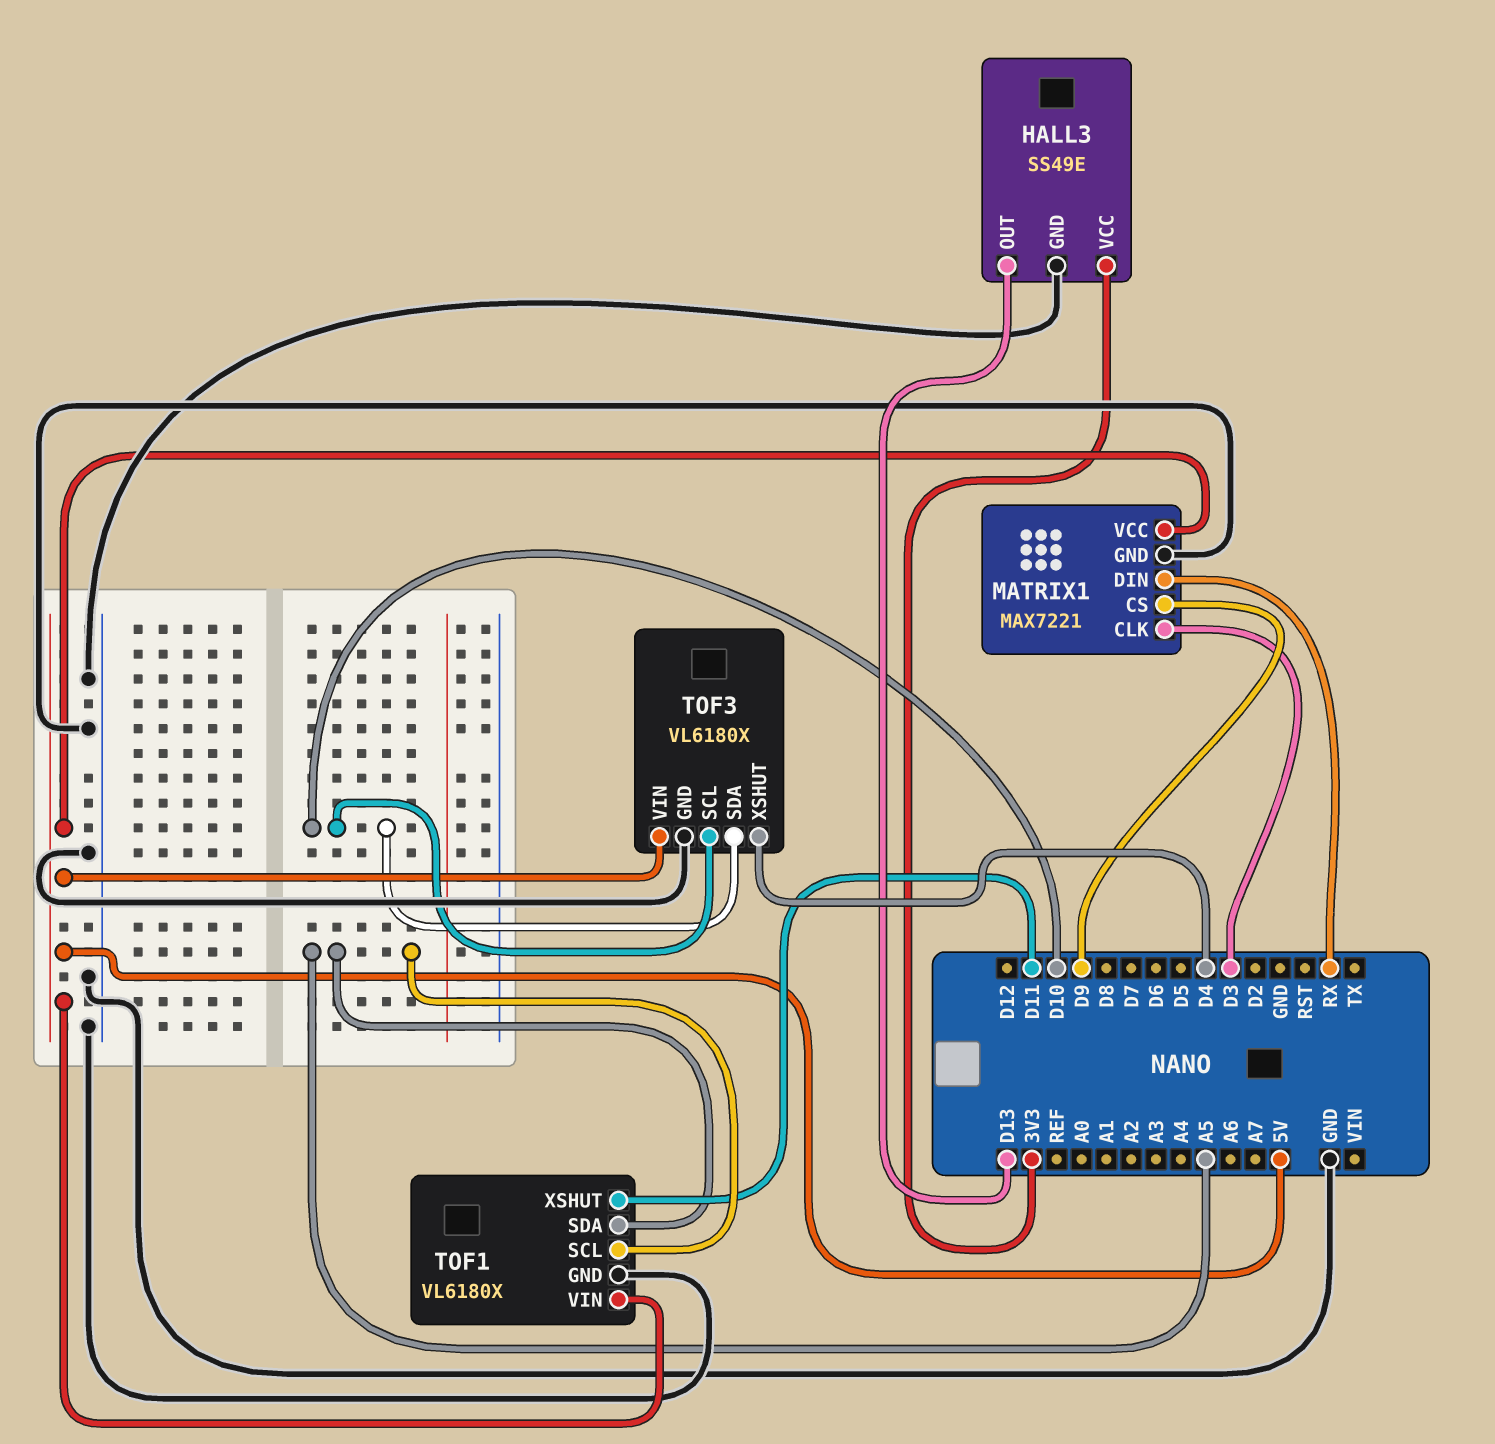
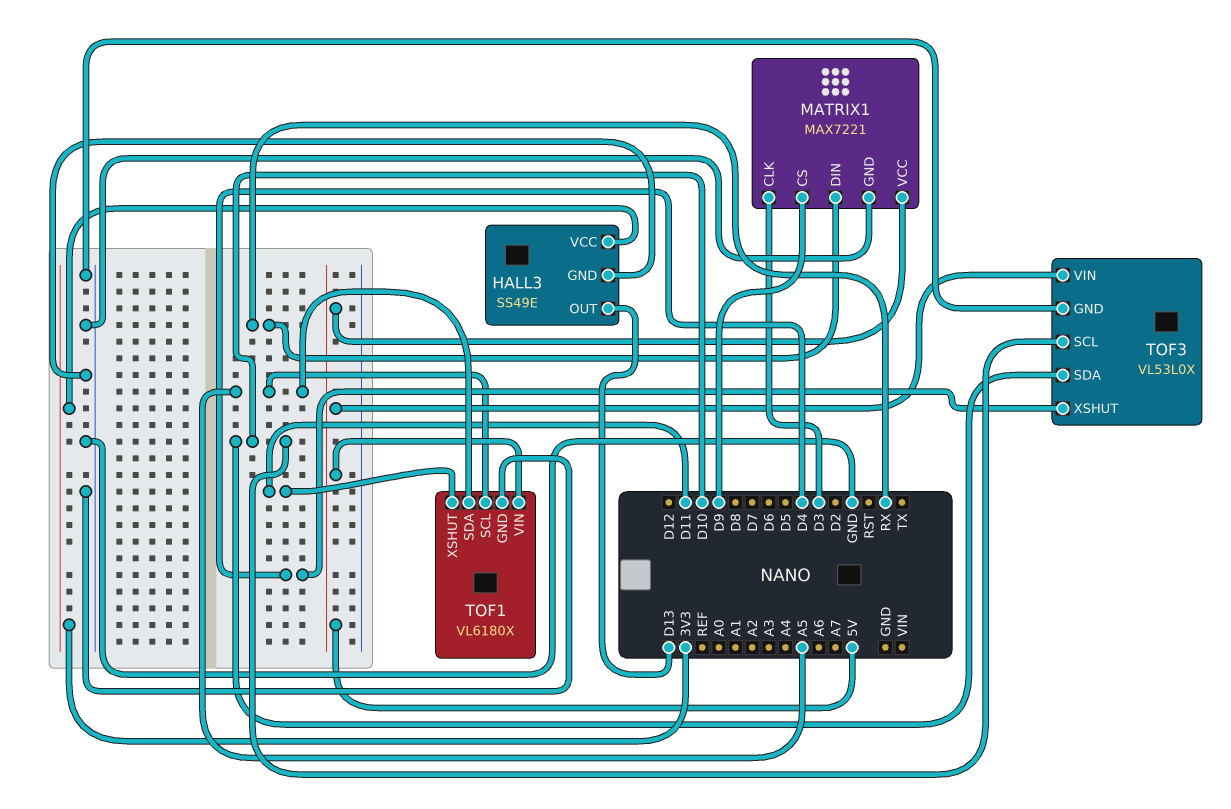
TOF3: VL6180X -> VL53L0X

